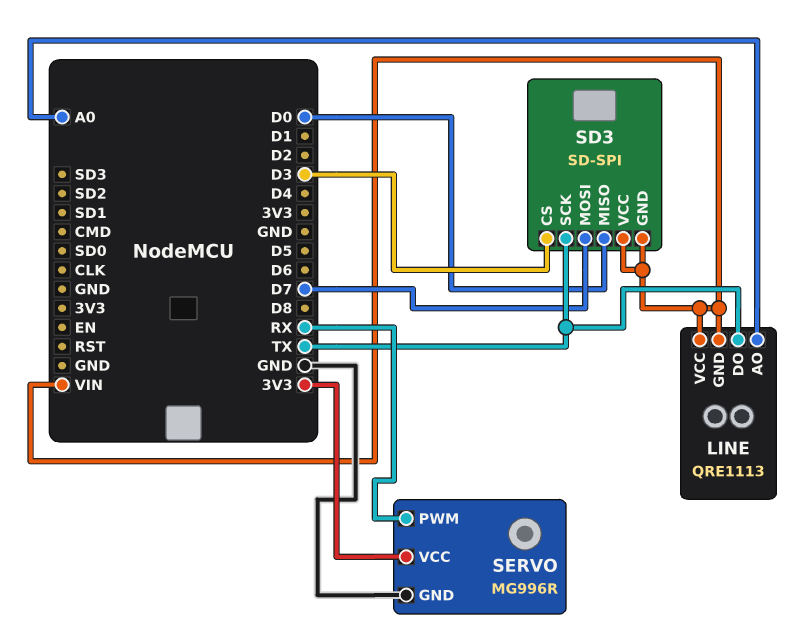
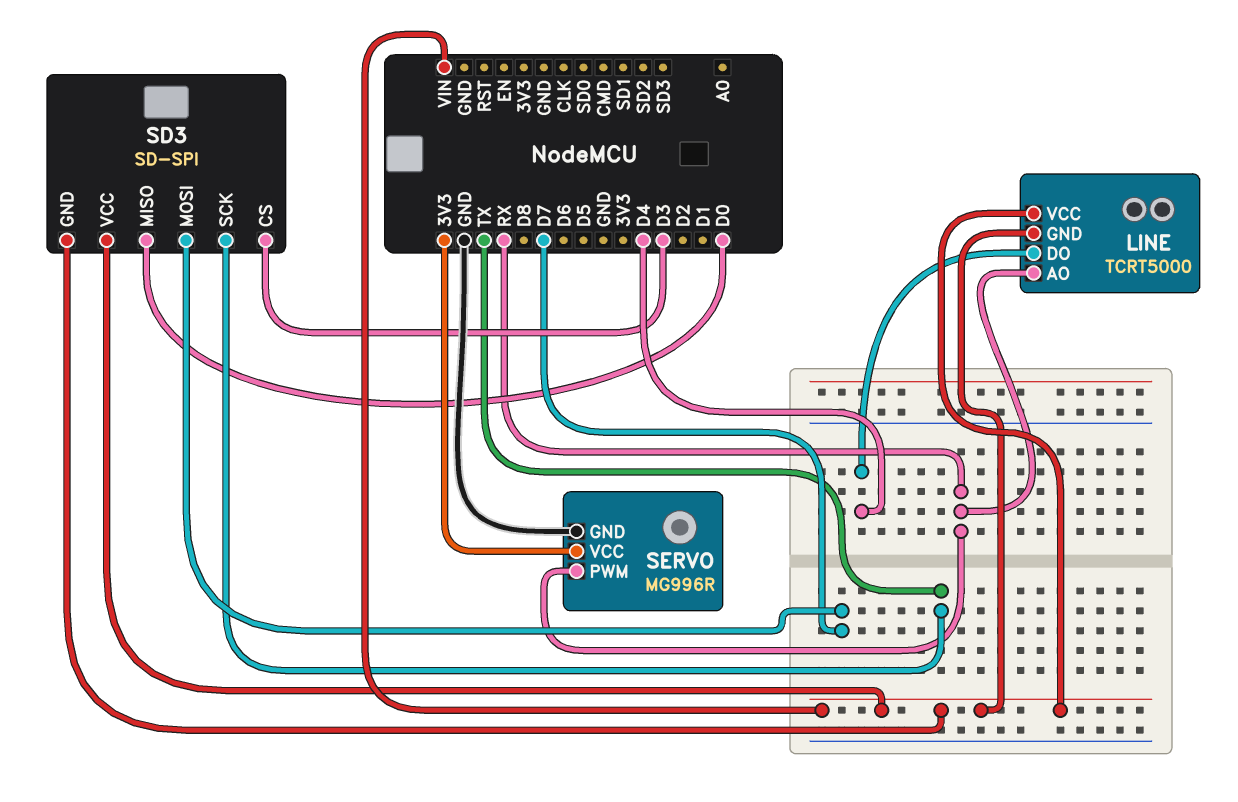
LINE: QRE1113 -> TCRT5000
LINE pin AO: A0 -> RX
LINE pin DO: TX -> D4

